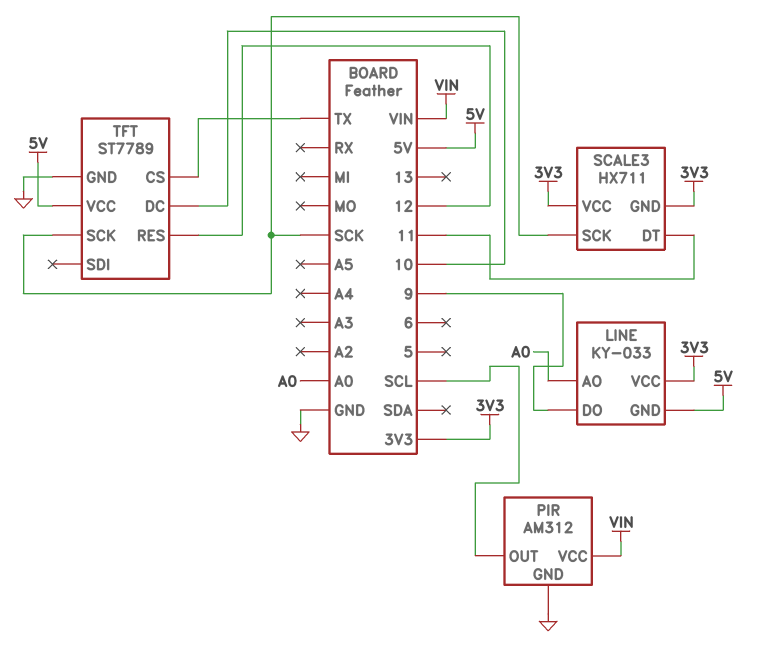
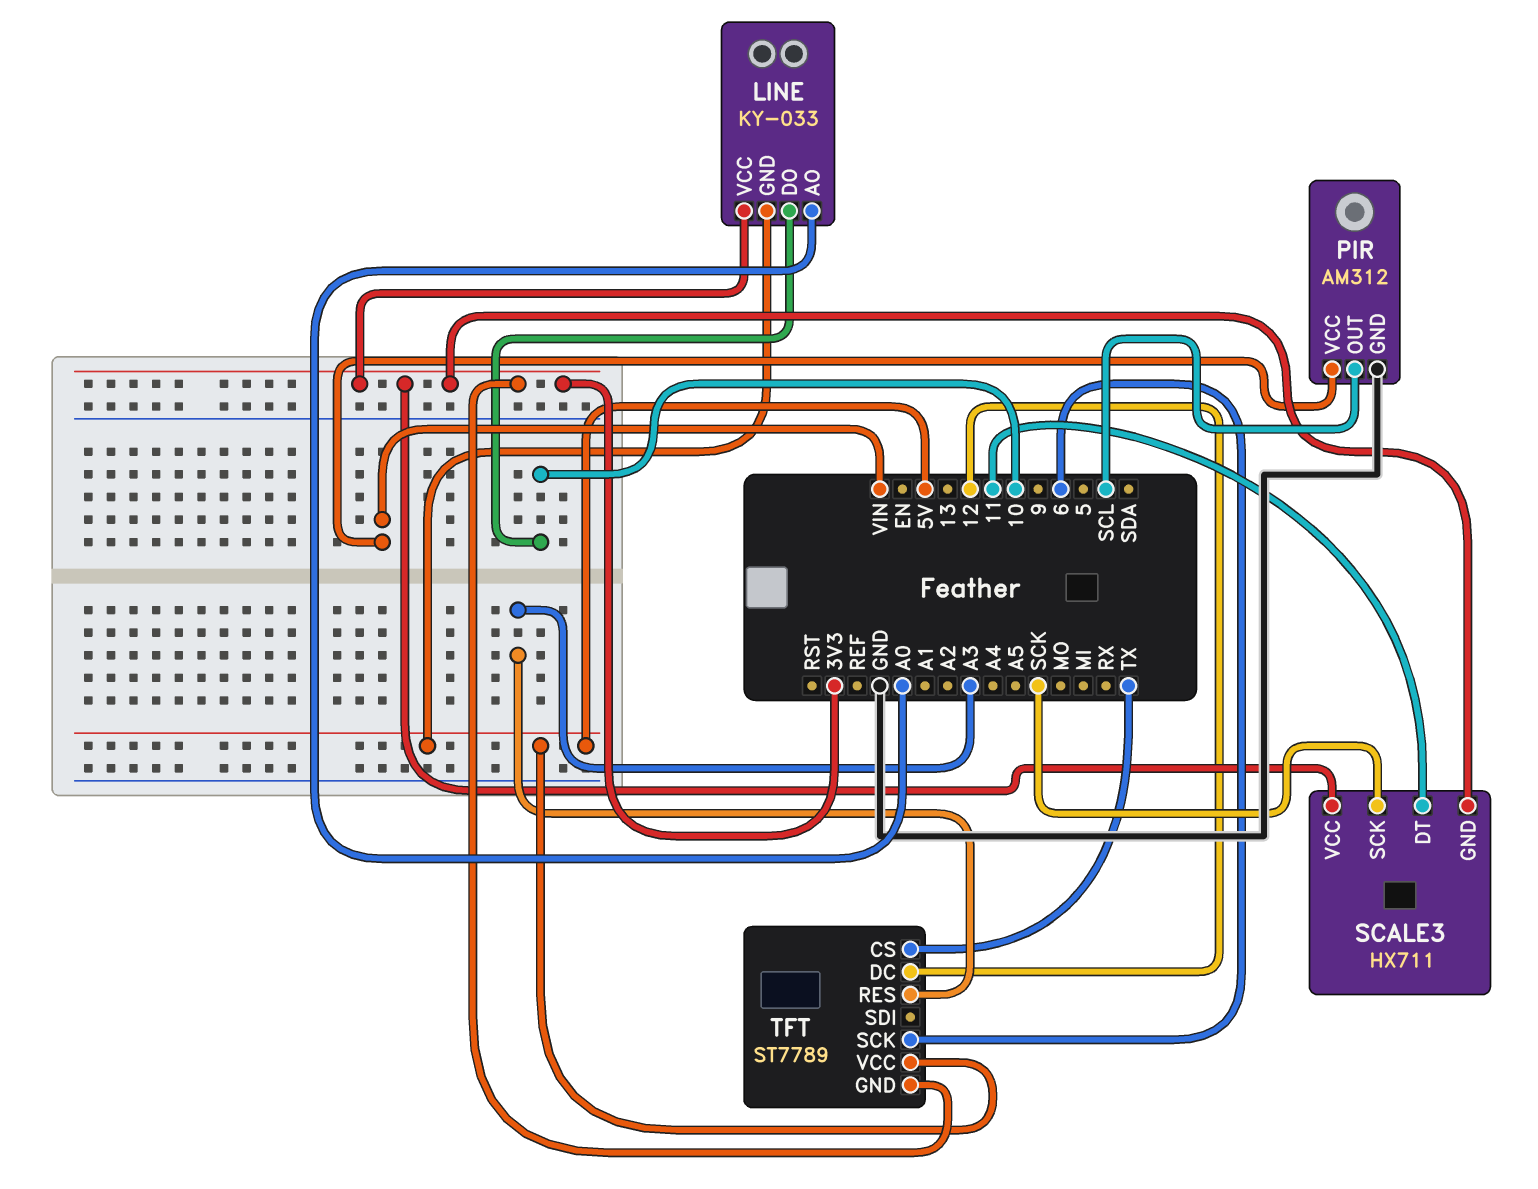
LINE pin DO: 9 -> 10
TFT pin DC: 10 -> 12
TFT pin GND: GND -> 3V3
TFT pin RES: 12 -> A3
TFT pin SCK: SCK -> 6

